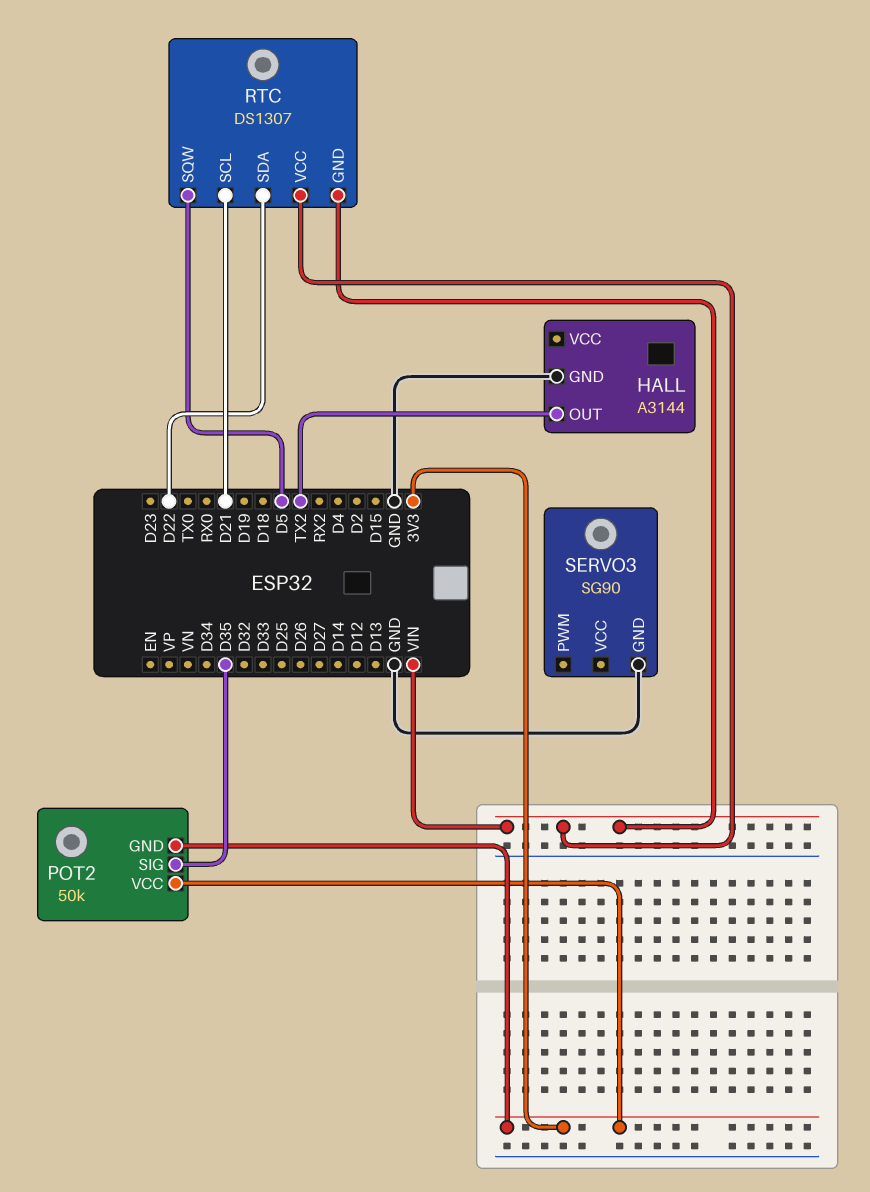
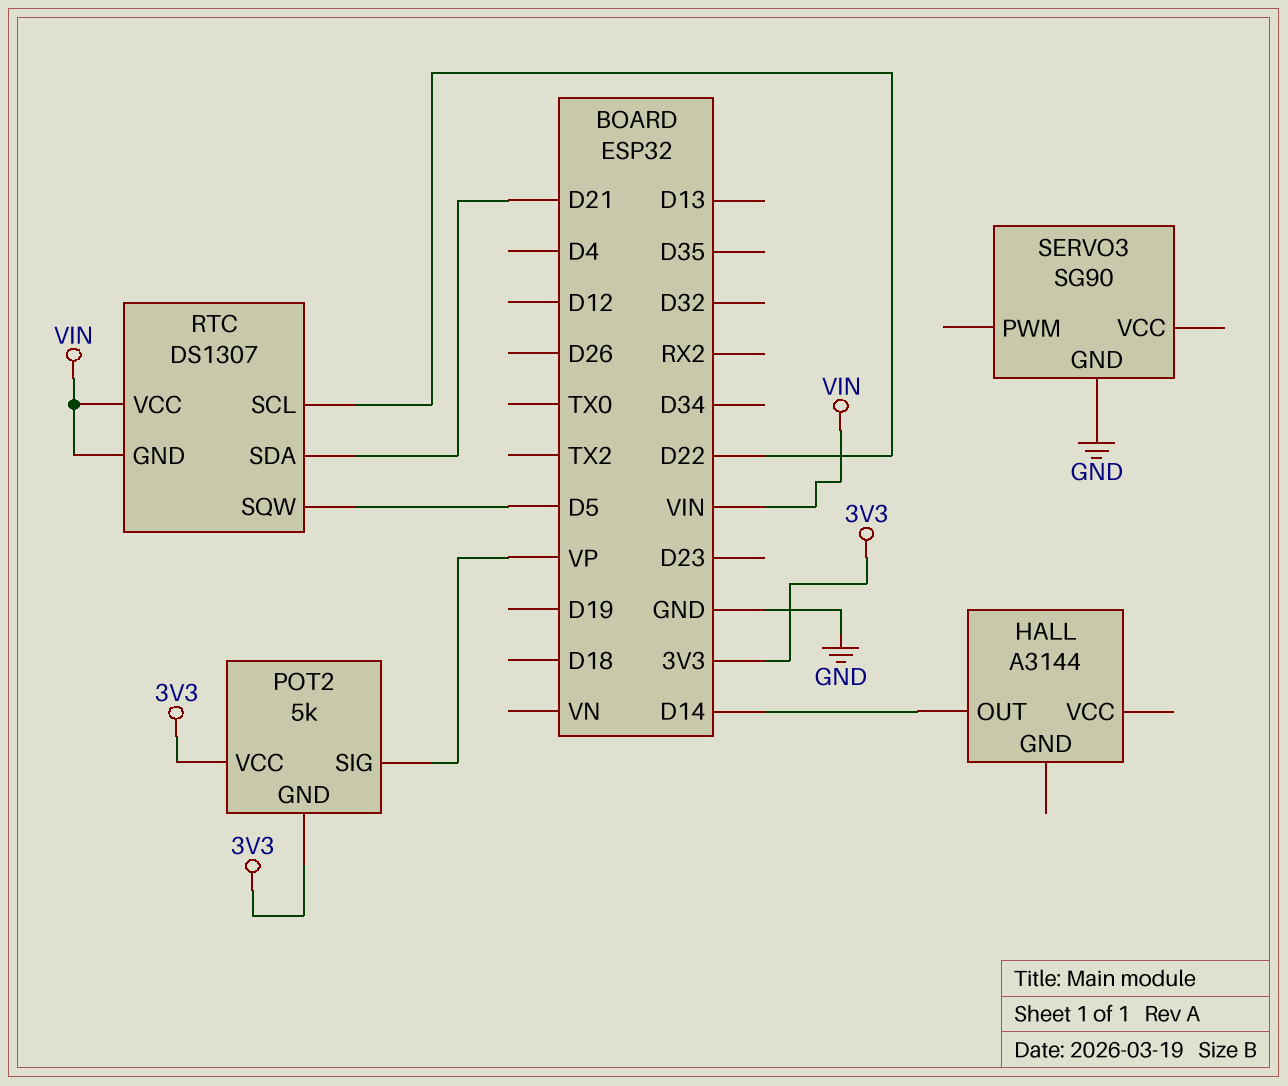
HALL pin GND: GND -> none
HALL pin OUT: TX2 -> D14
POT2: 50k -> 5k
POT2 pin SIG: D35 -> VP
RTC pin SCL: D21 -> D22
RTC pin SDA: D22 -> D21

